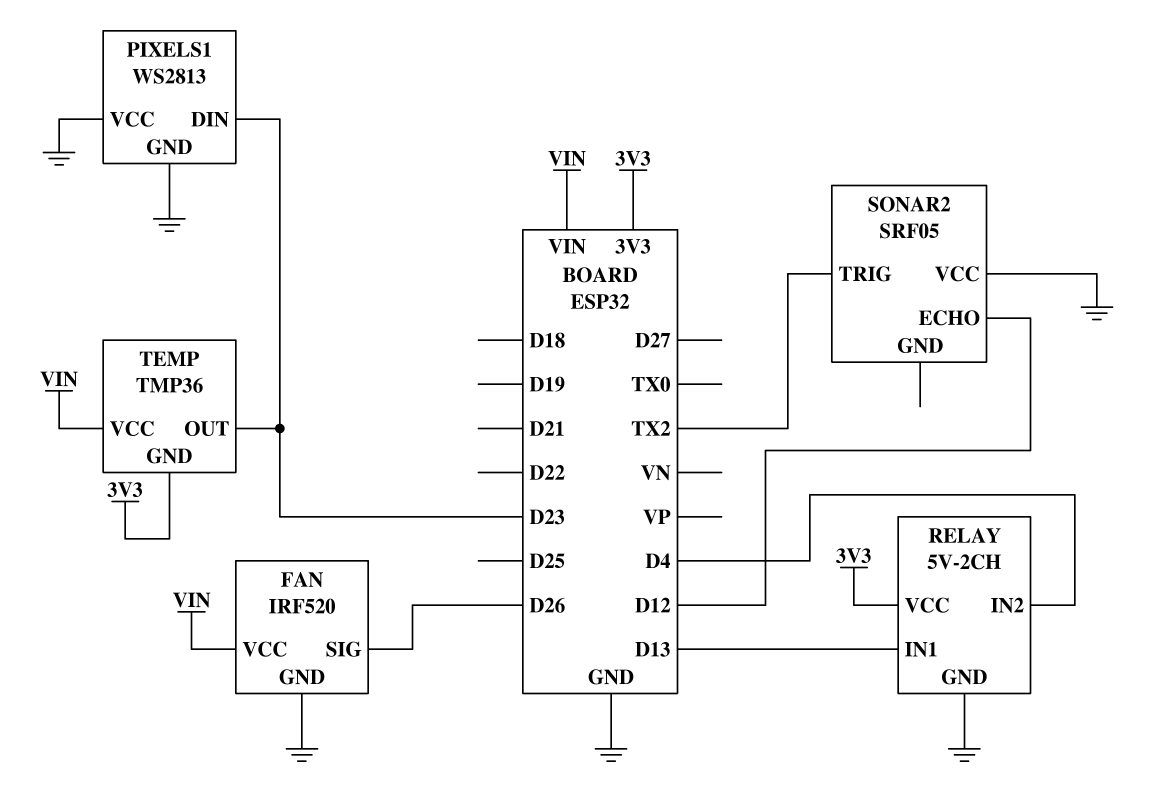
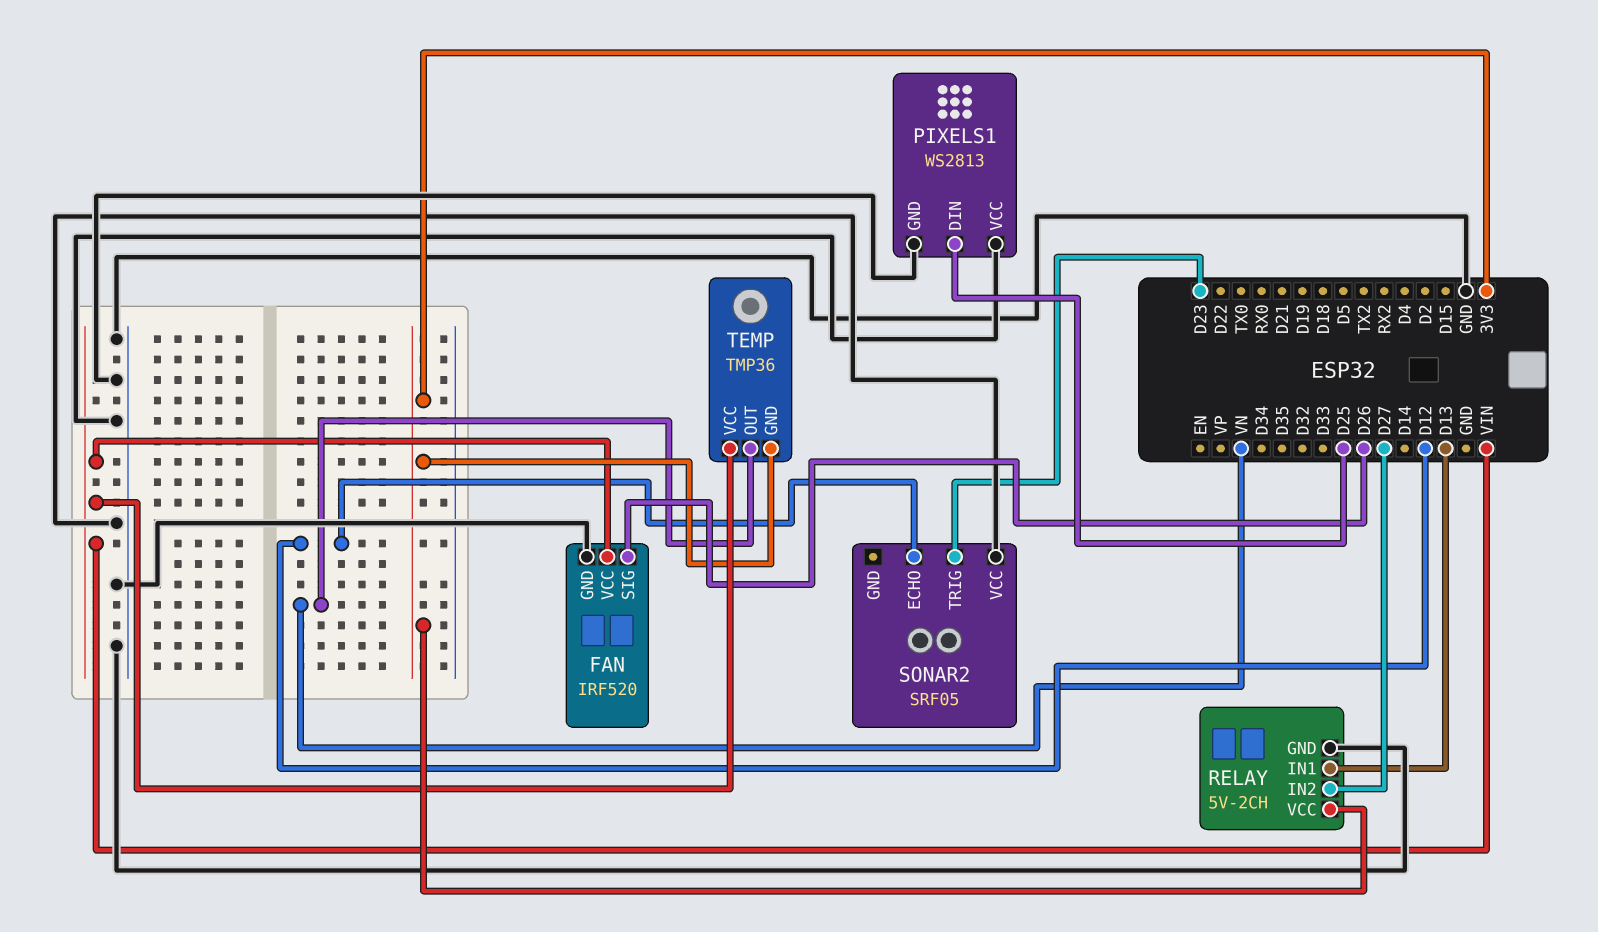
PIXELS1 pin DIN: D23 -> D25
RELAY pin IN2: D4 -> D27
SONAR2 pin TRIG: TX2 -> D23
TEMP pin OUT: D23 -> VN

